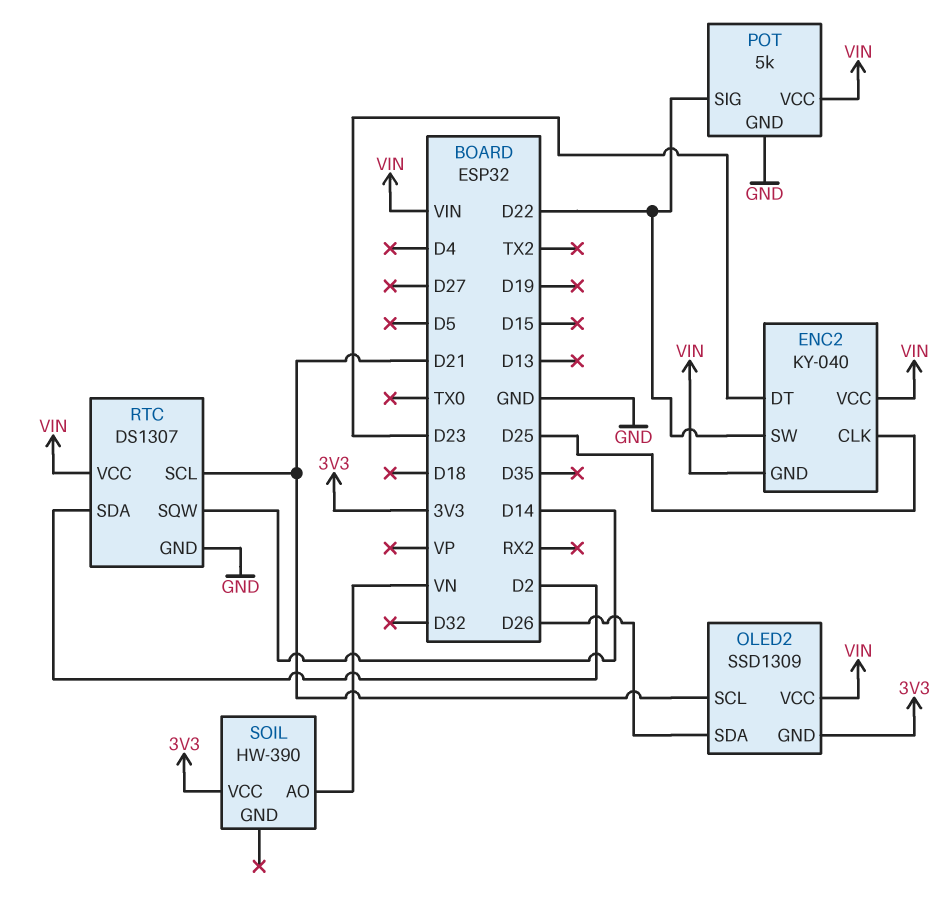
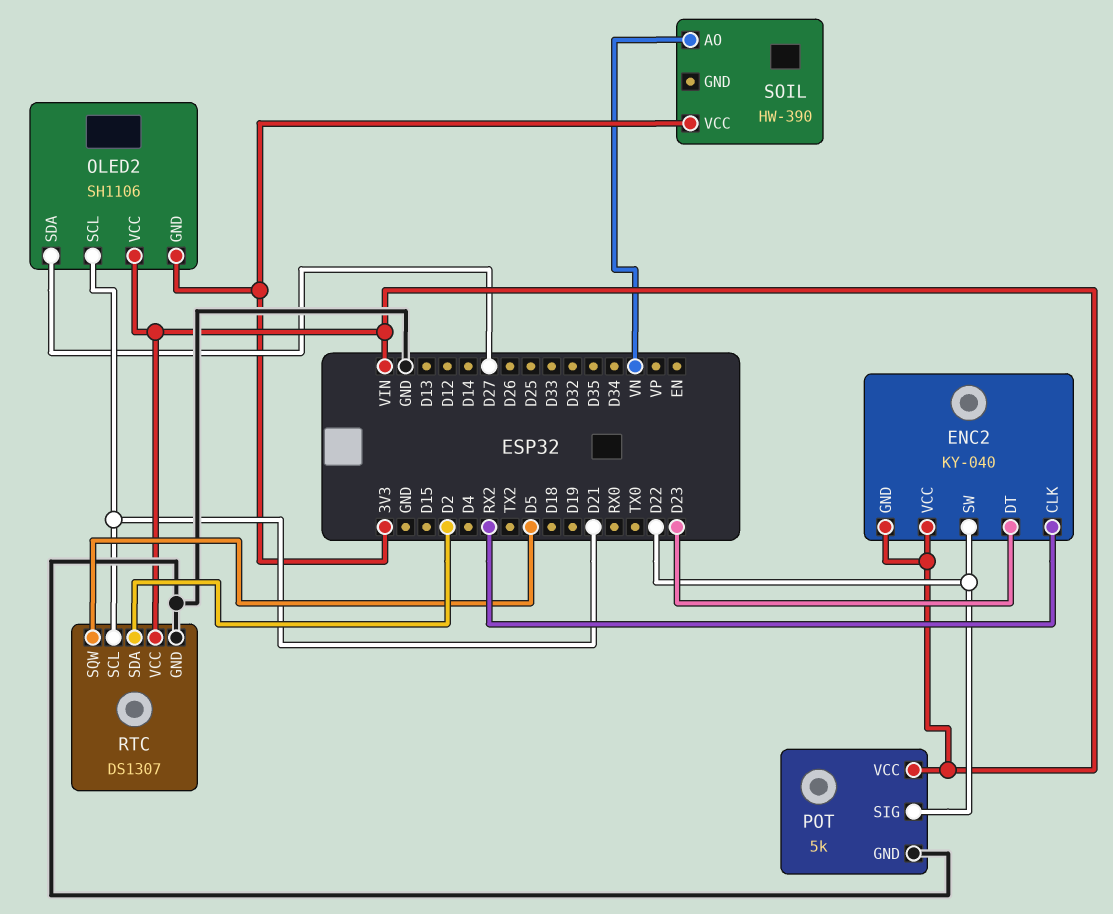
ENC2 pin CLK: D25 -> RX2
OLED2: SSD1309 -> SH1106
OLED2 pin SDA: D26 -> D27
RTC pin SQW: D14 -> D5

